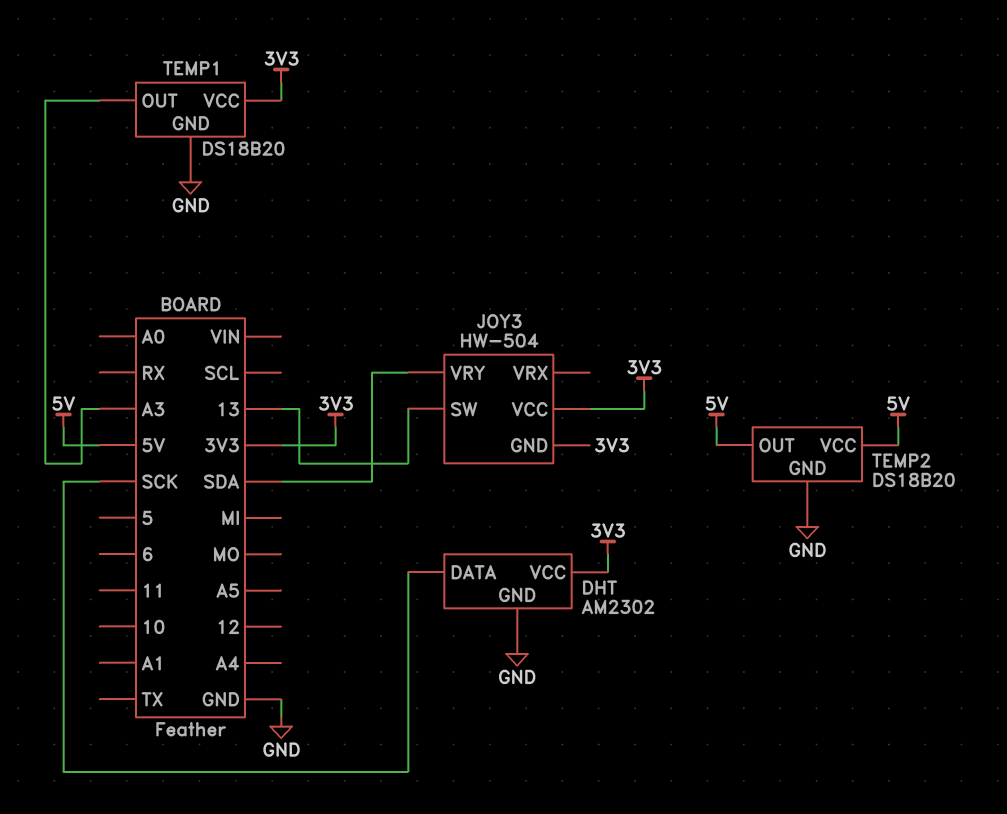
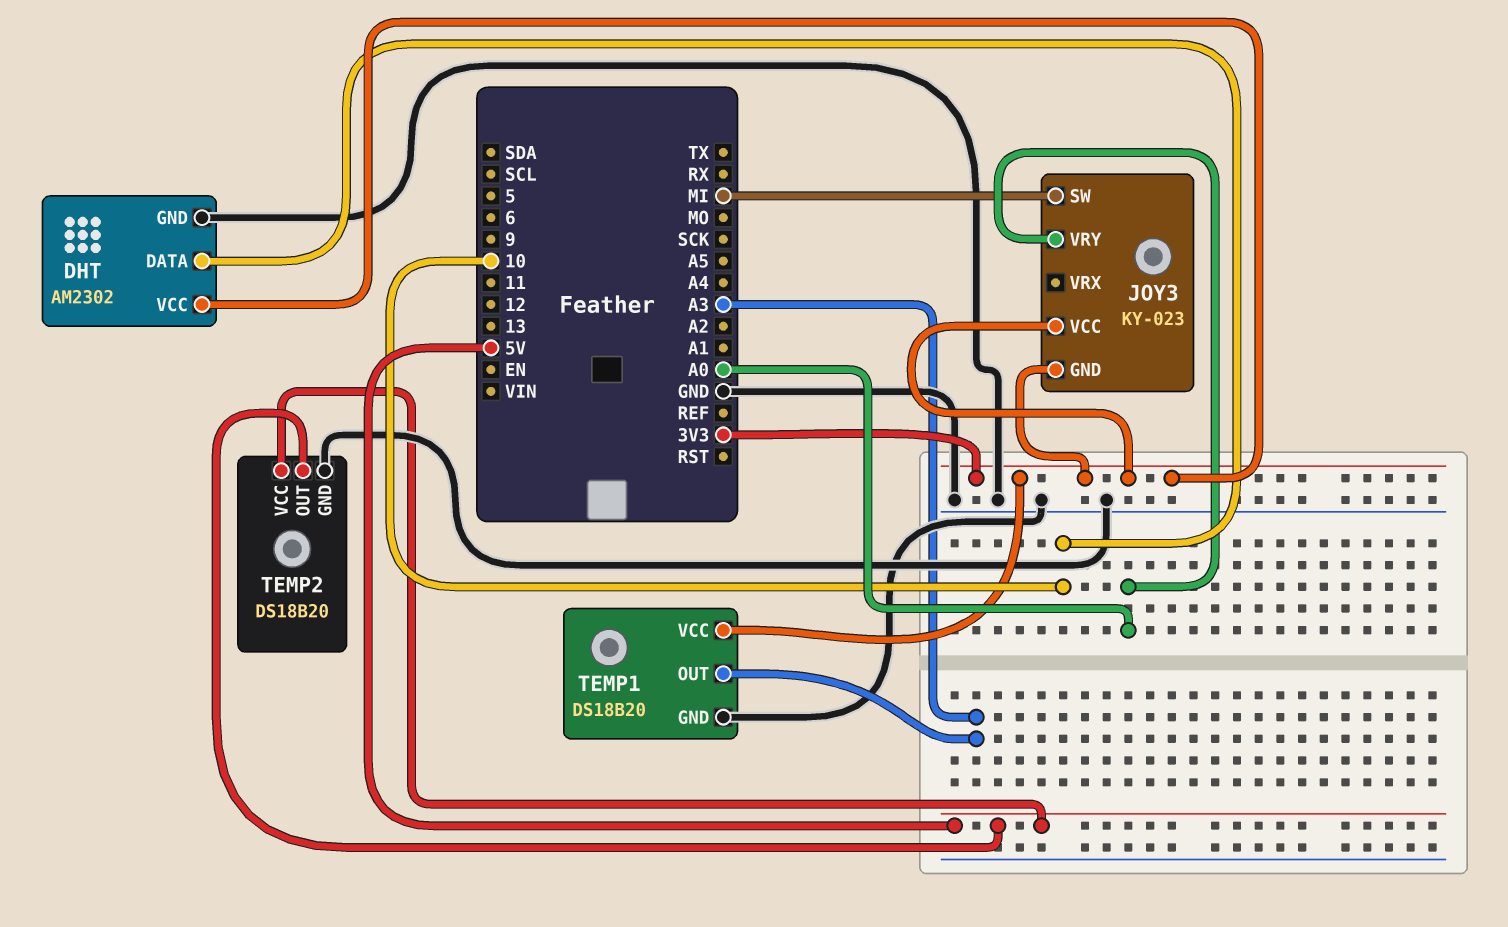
DHT pin DATA: SCK -> 10
JOY3: HW-504 -> KY-023
JOY3 pin SW: 13 -> MI
JOY3 pin VRY: SDA -> A0

